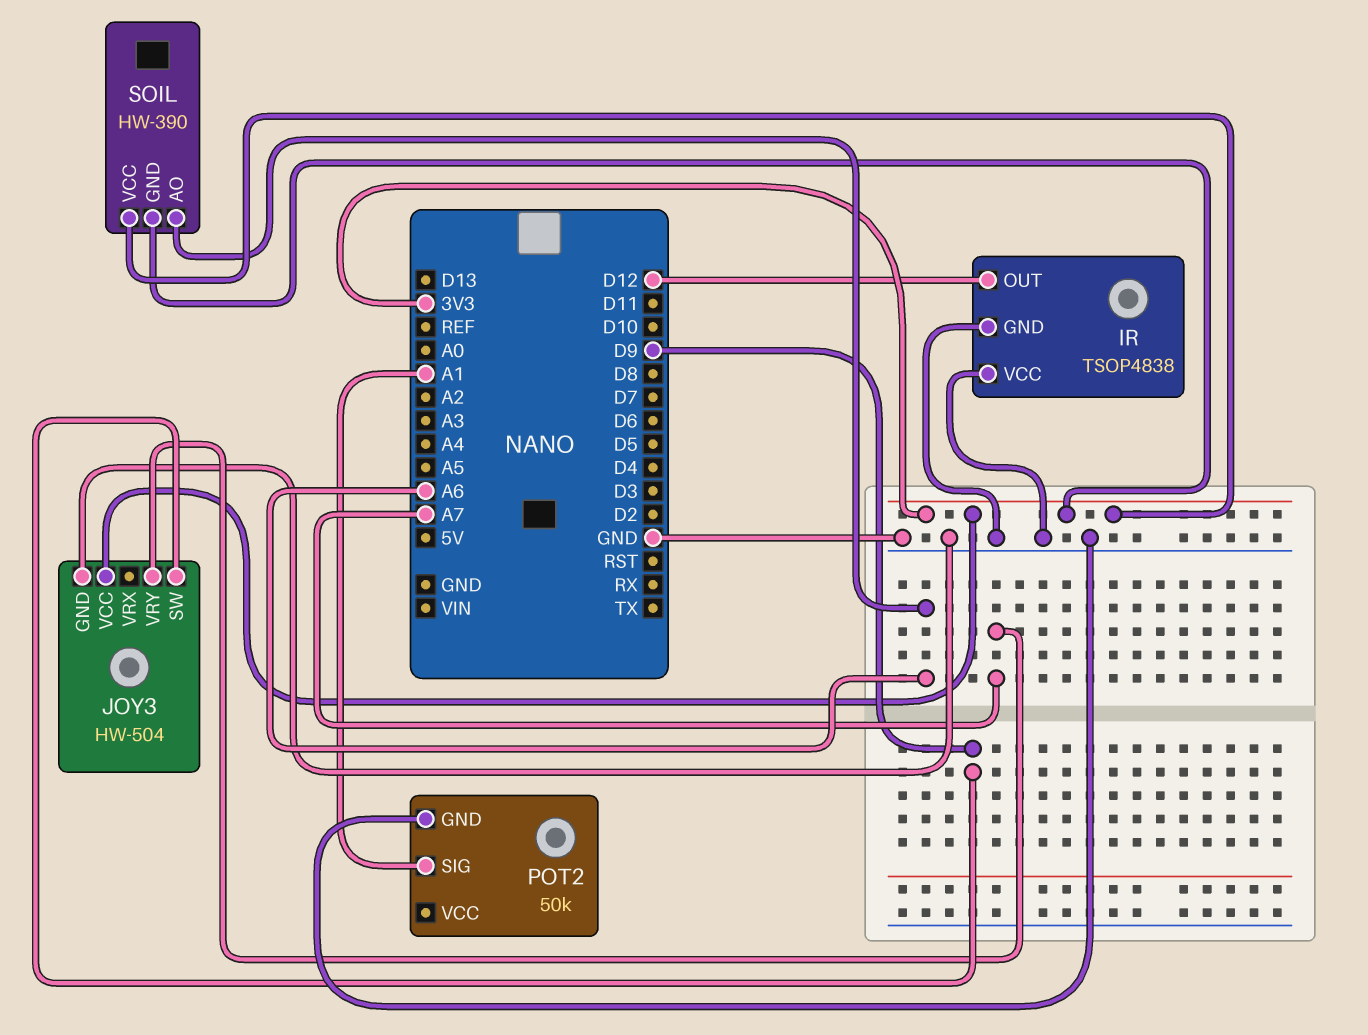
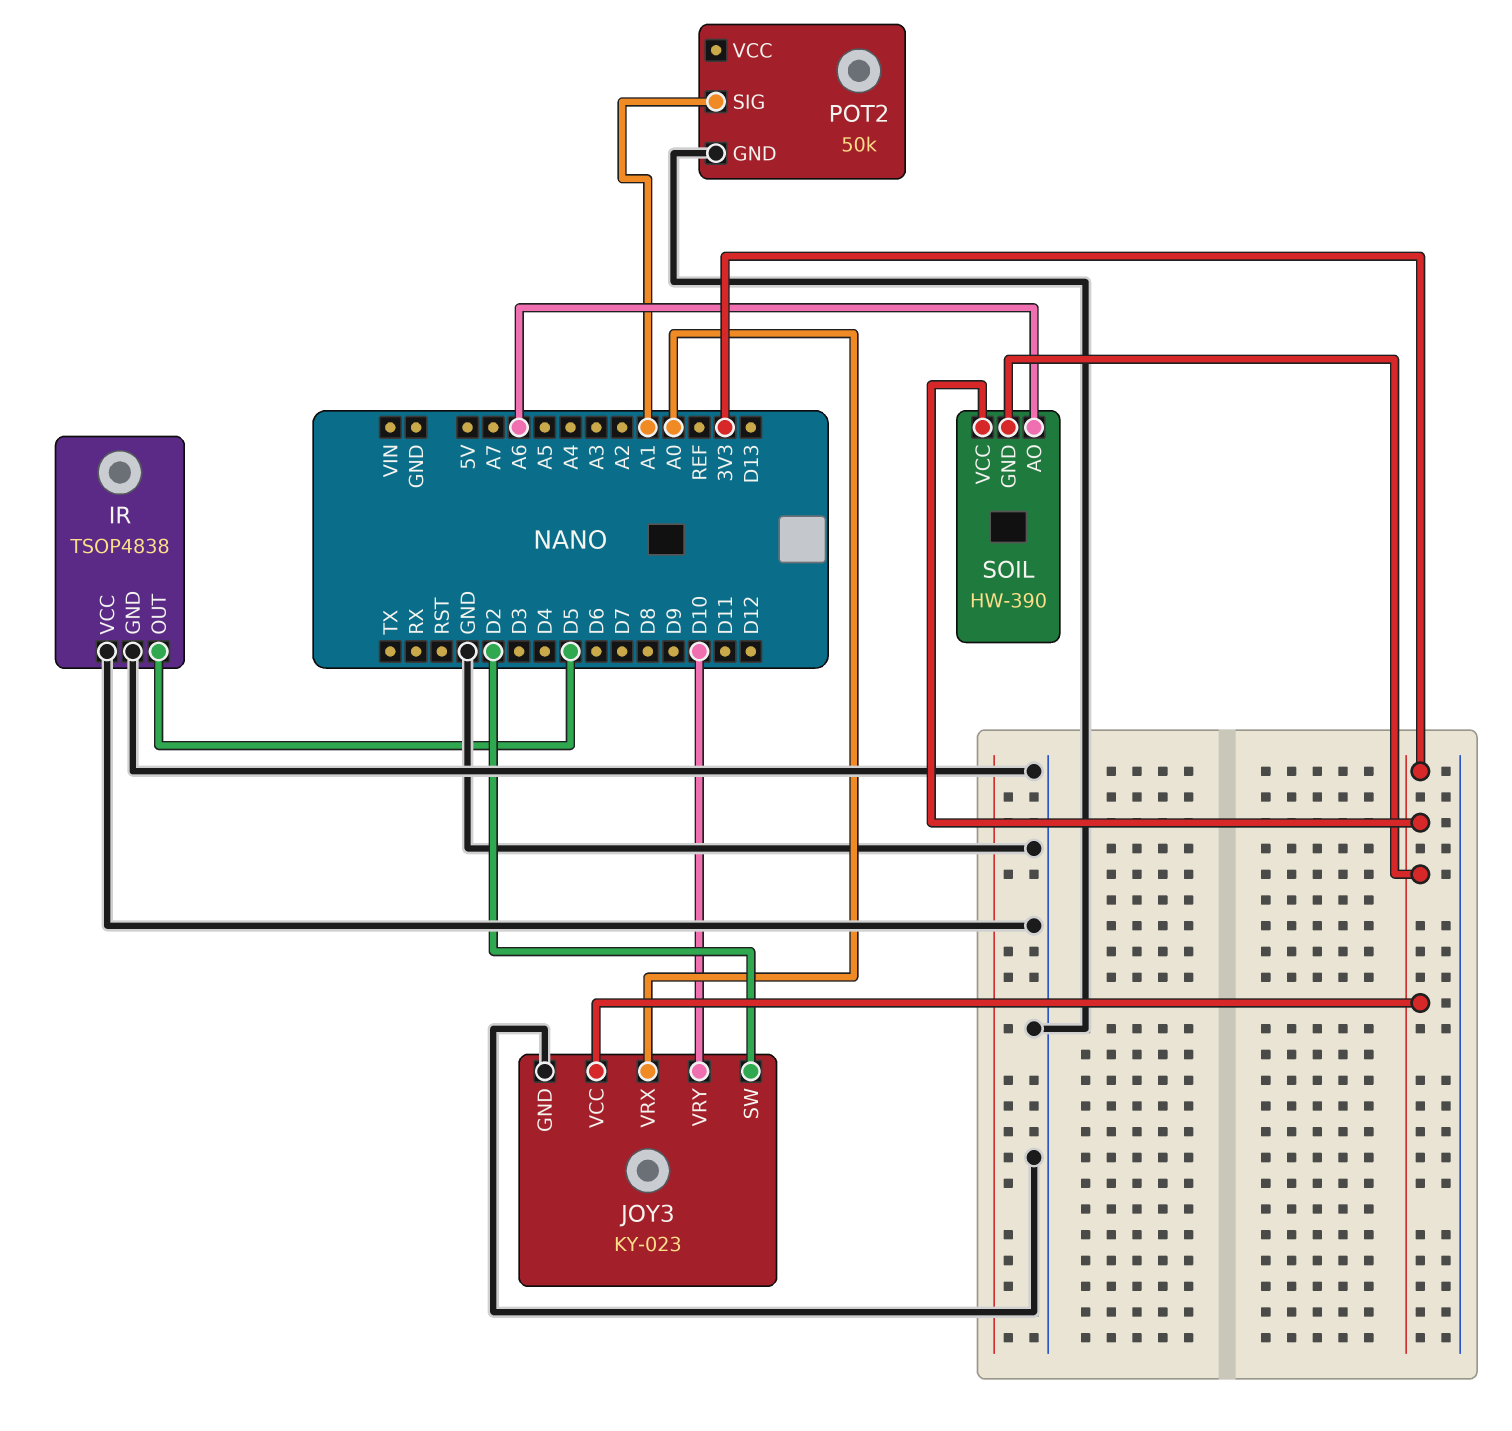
IR pin OUT: D12 -> D5
JOY3: HW-504 -> KY-023
JOY3 pin SW: D9 -> D2
JOY3 pin VRX: none -> A0
JOY3 pin VRY: A7 -> D10

